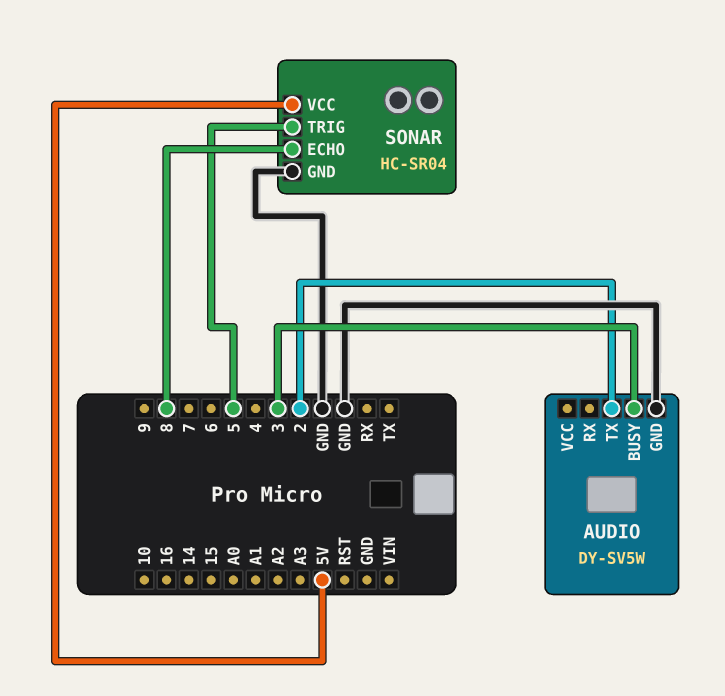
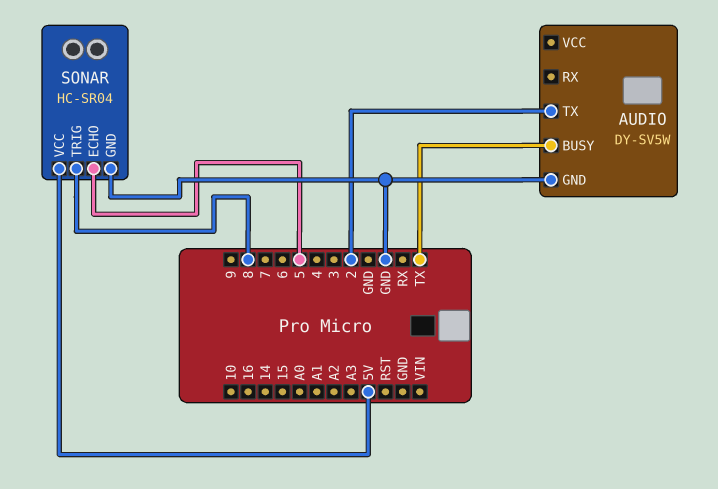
AUDIO pin BUSY: 3 -> TX
SONAR pin ECHO: 8 -> 5
SONAR pin TRIG: 5 -> 8

